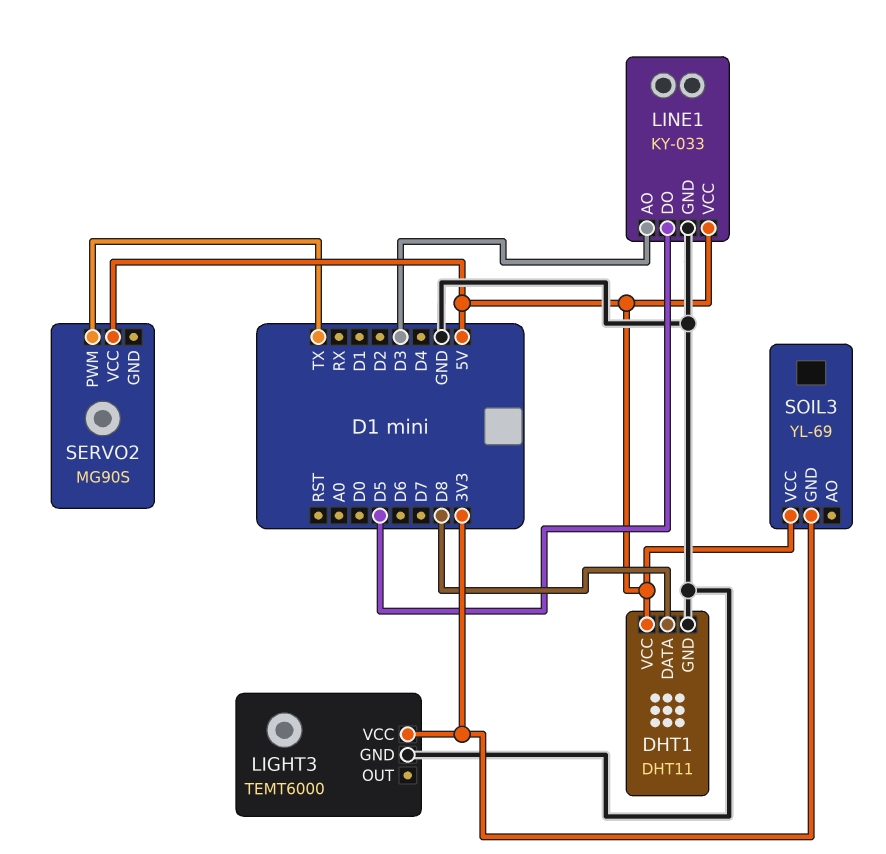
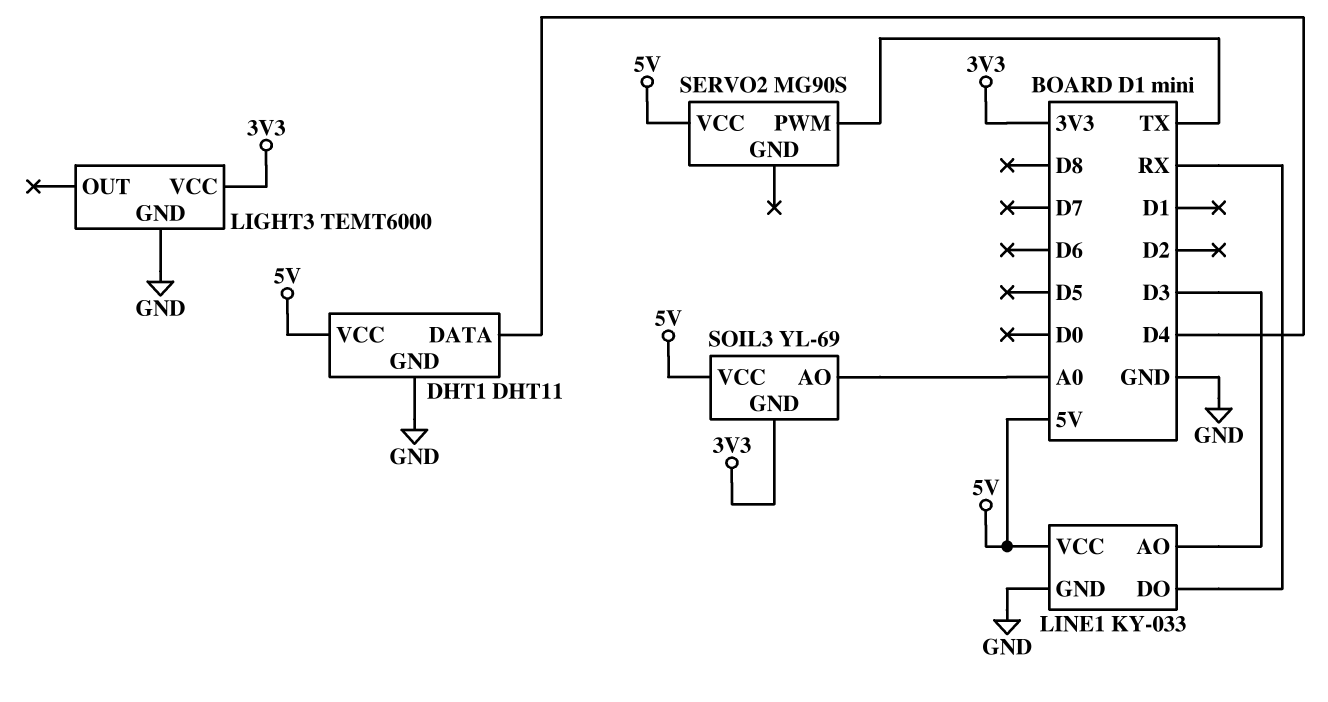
DHT1 pin DATA: D8 -> D4
LINE1 pin DO: D5 -> RX
SOIL3 pin AO: none -> A0

